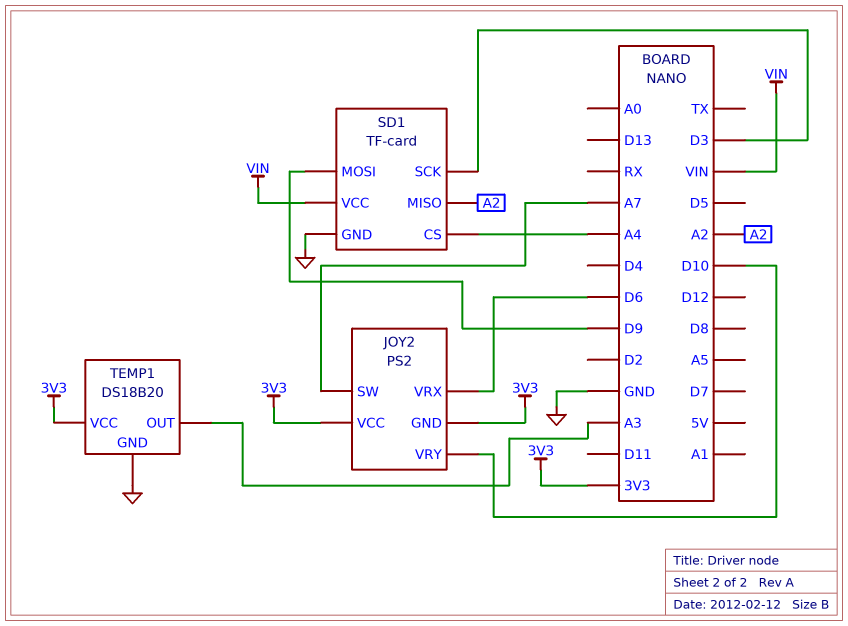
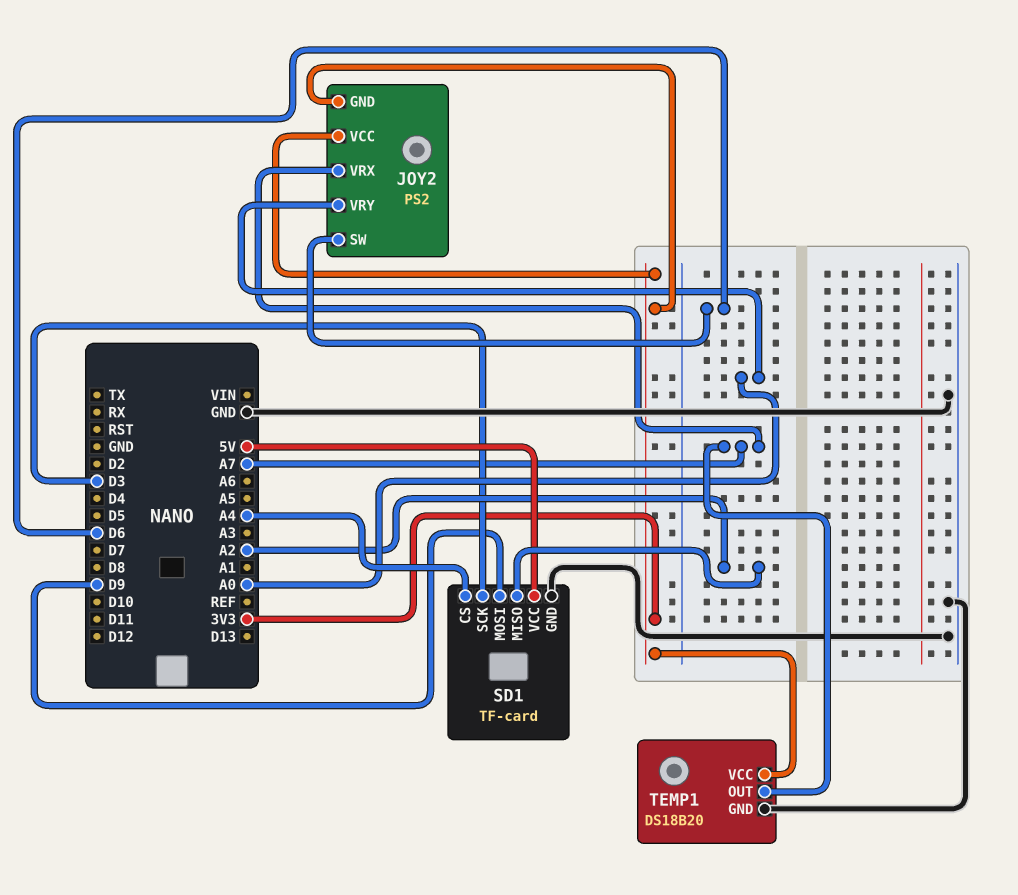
JOY2 pin SW: A7 -> D6
JOY2 pin VRX: D6 -> A7
JOY2 pin VRY: D10 -> A0
SD1 pin VCC: VIN -> 5V
TEMP1 pin OUT: A3 -> A7

